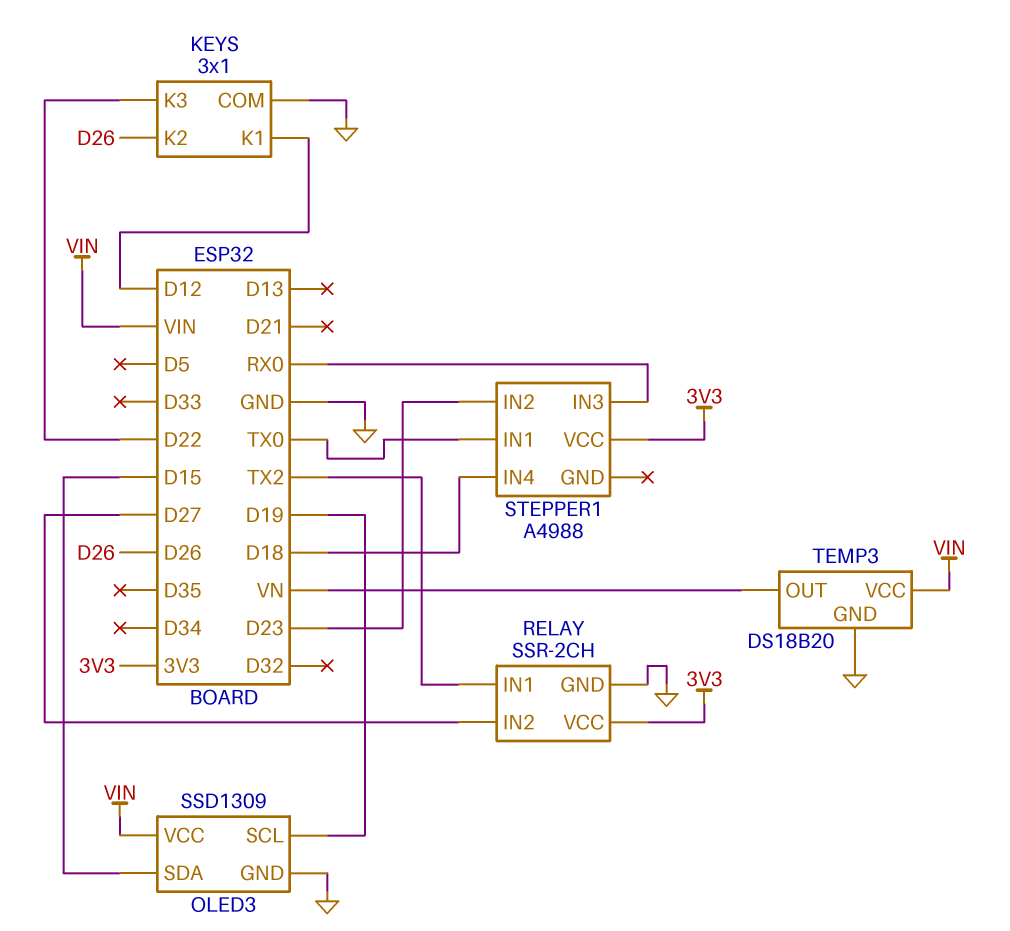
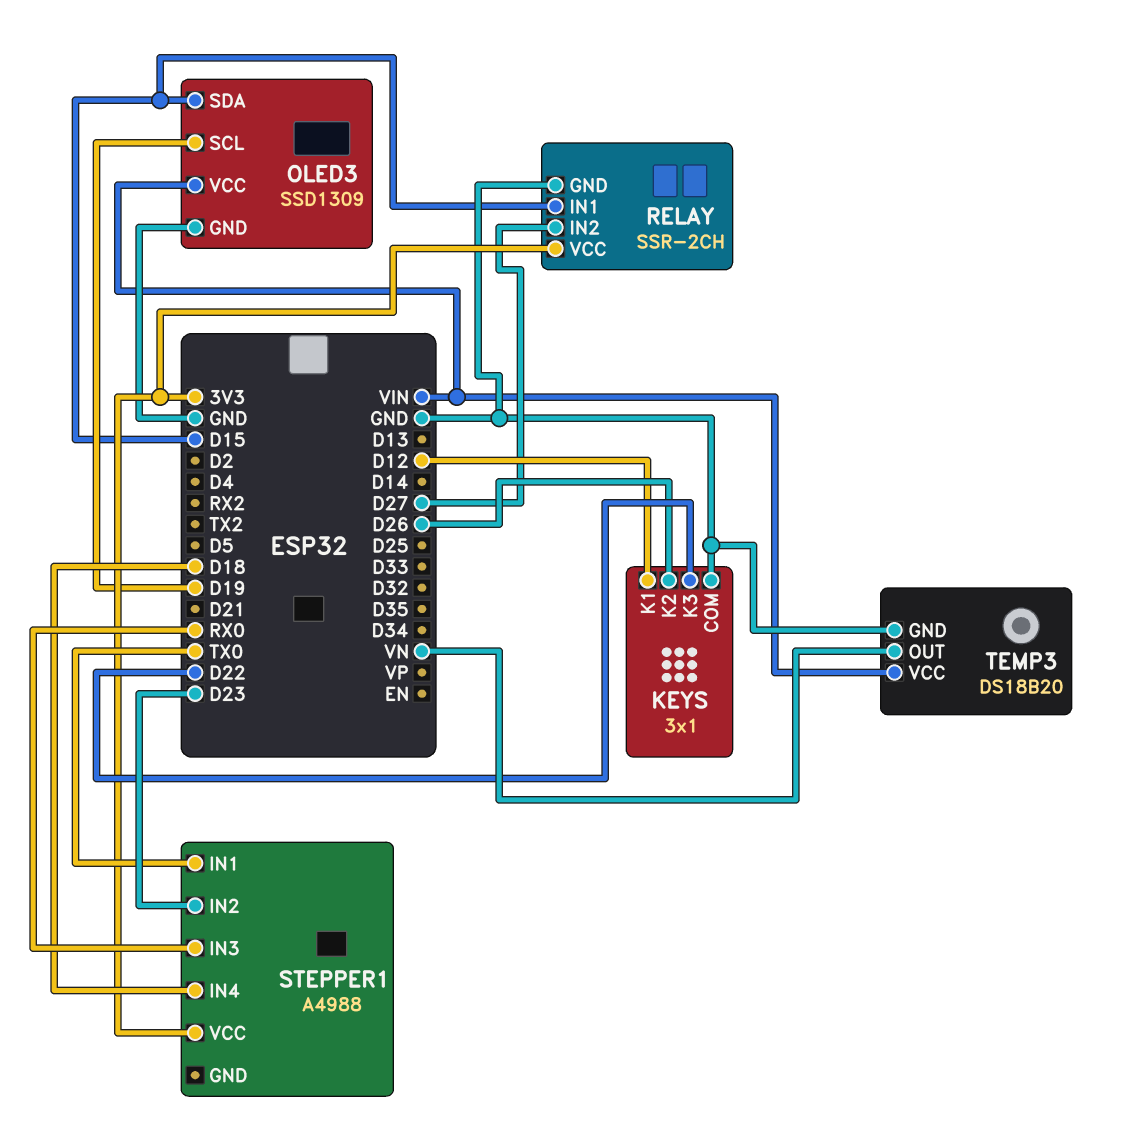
RELAY pin IN1: TX2 -> D15

